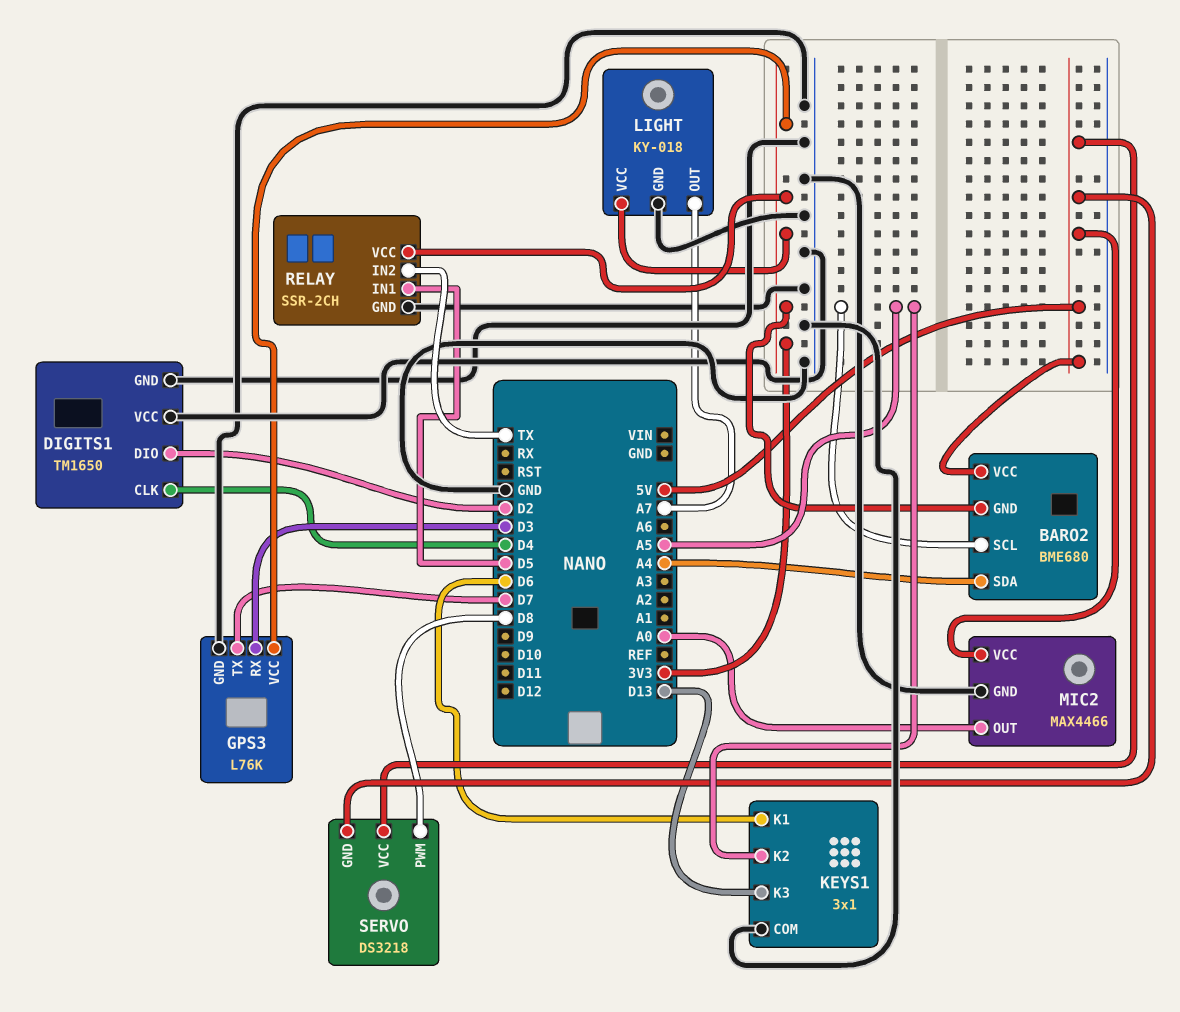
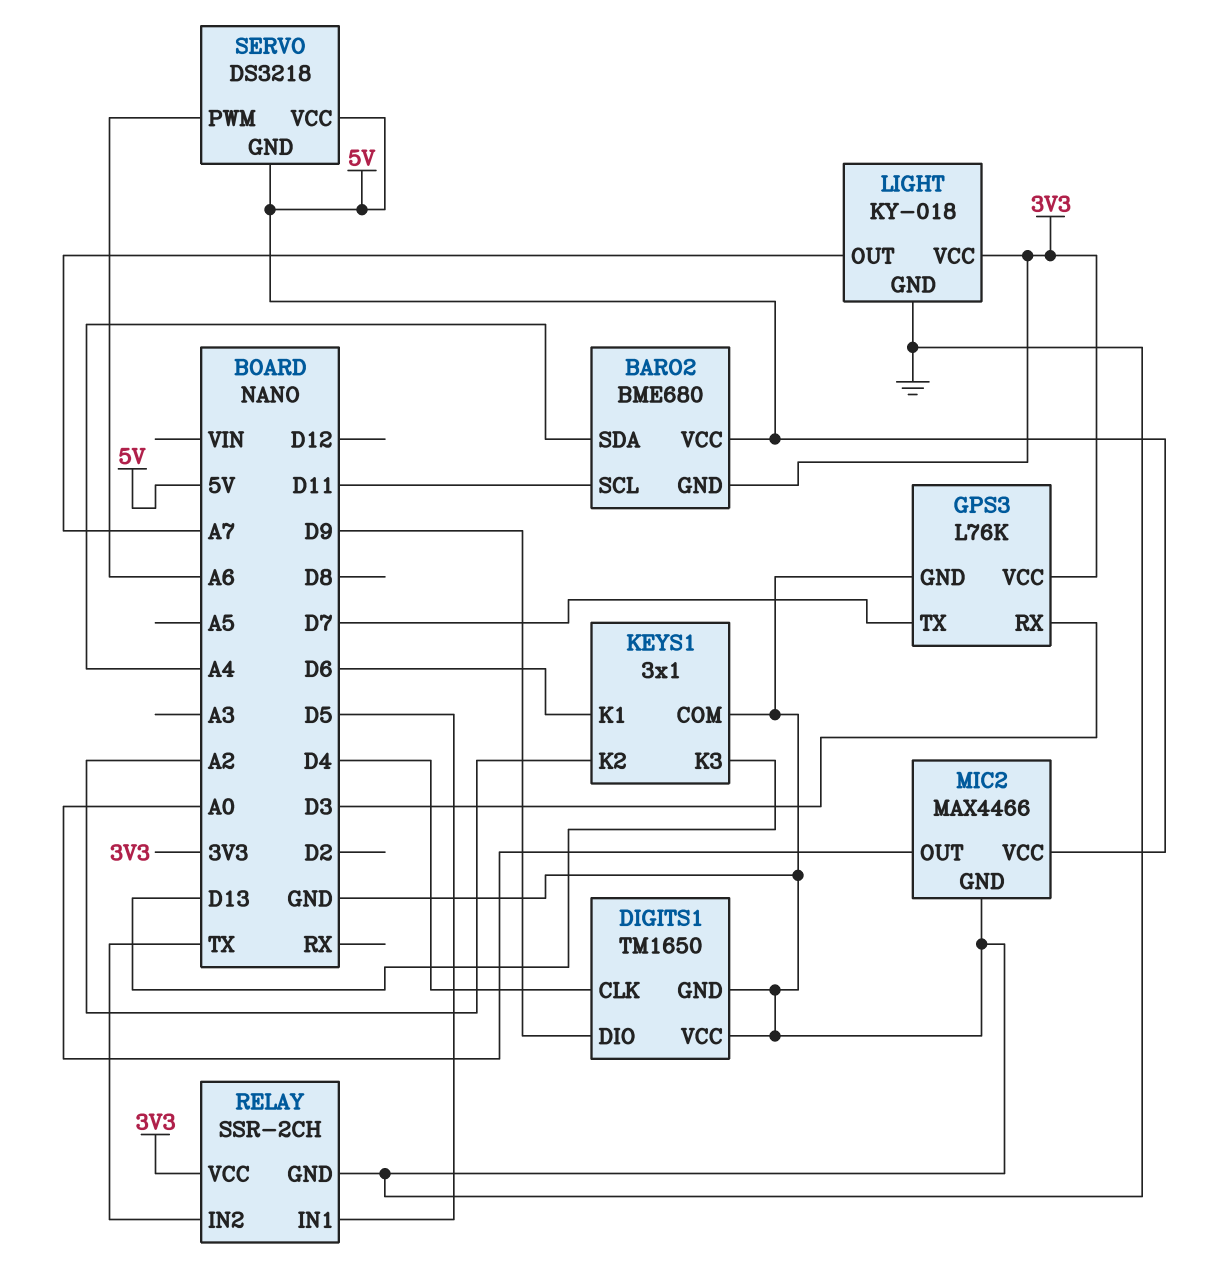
BARO2 pin SCL: A5 -> D11
DIGITS1 pin DIO: D2 -> D9
KEYS1 pin K2: A5 -> A2
SERVO pin PWM: D8 -> A6

